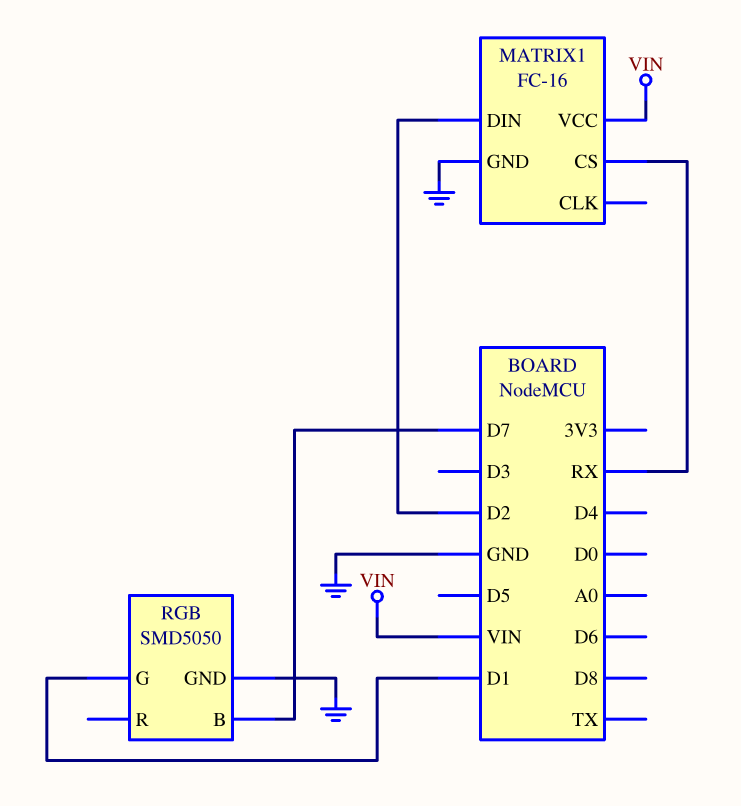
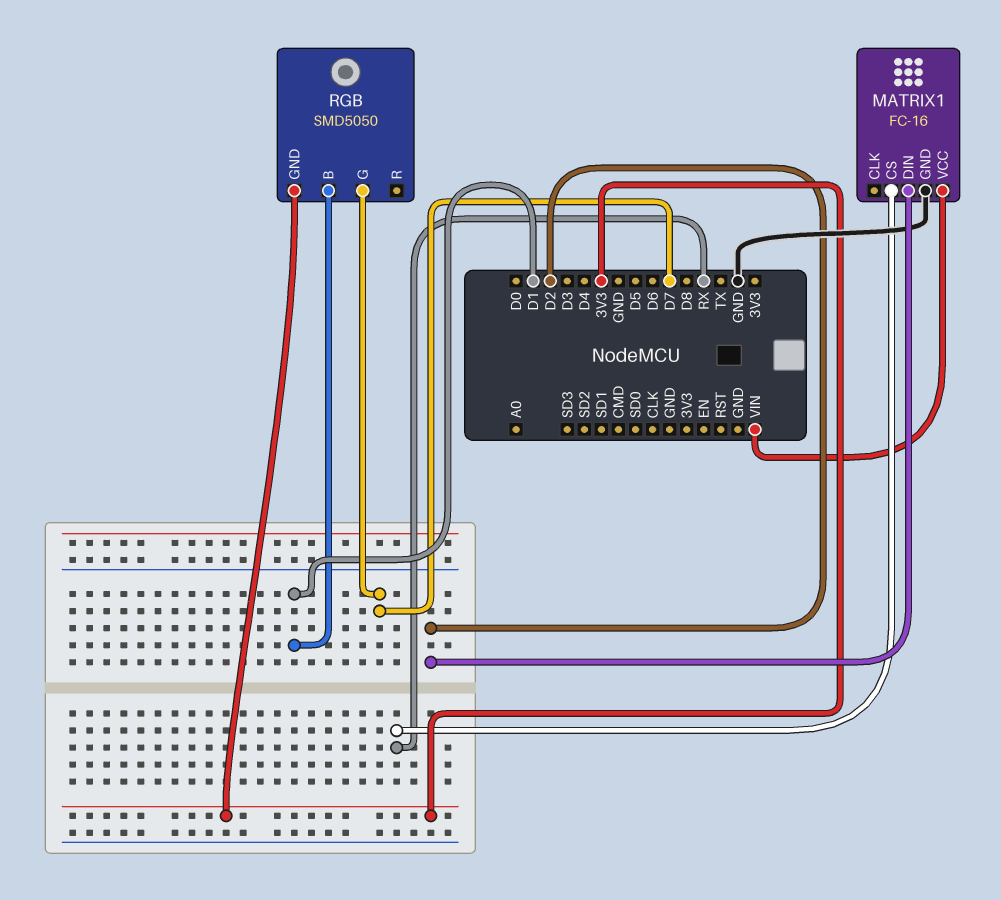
RGB pin B: D7 -> D1
RGB pin G: D1 -> D7
RGB pin GND: GND -> 3V3

